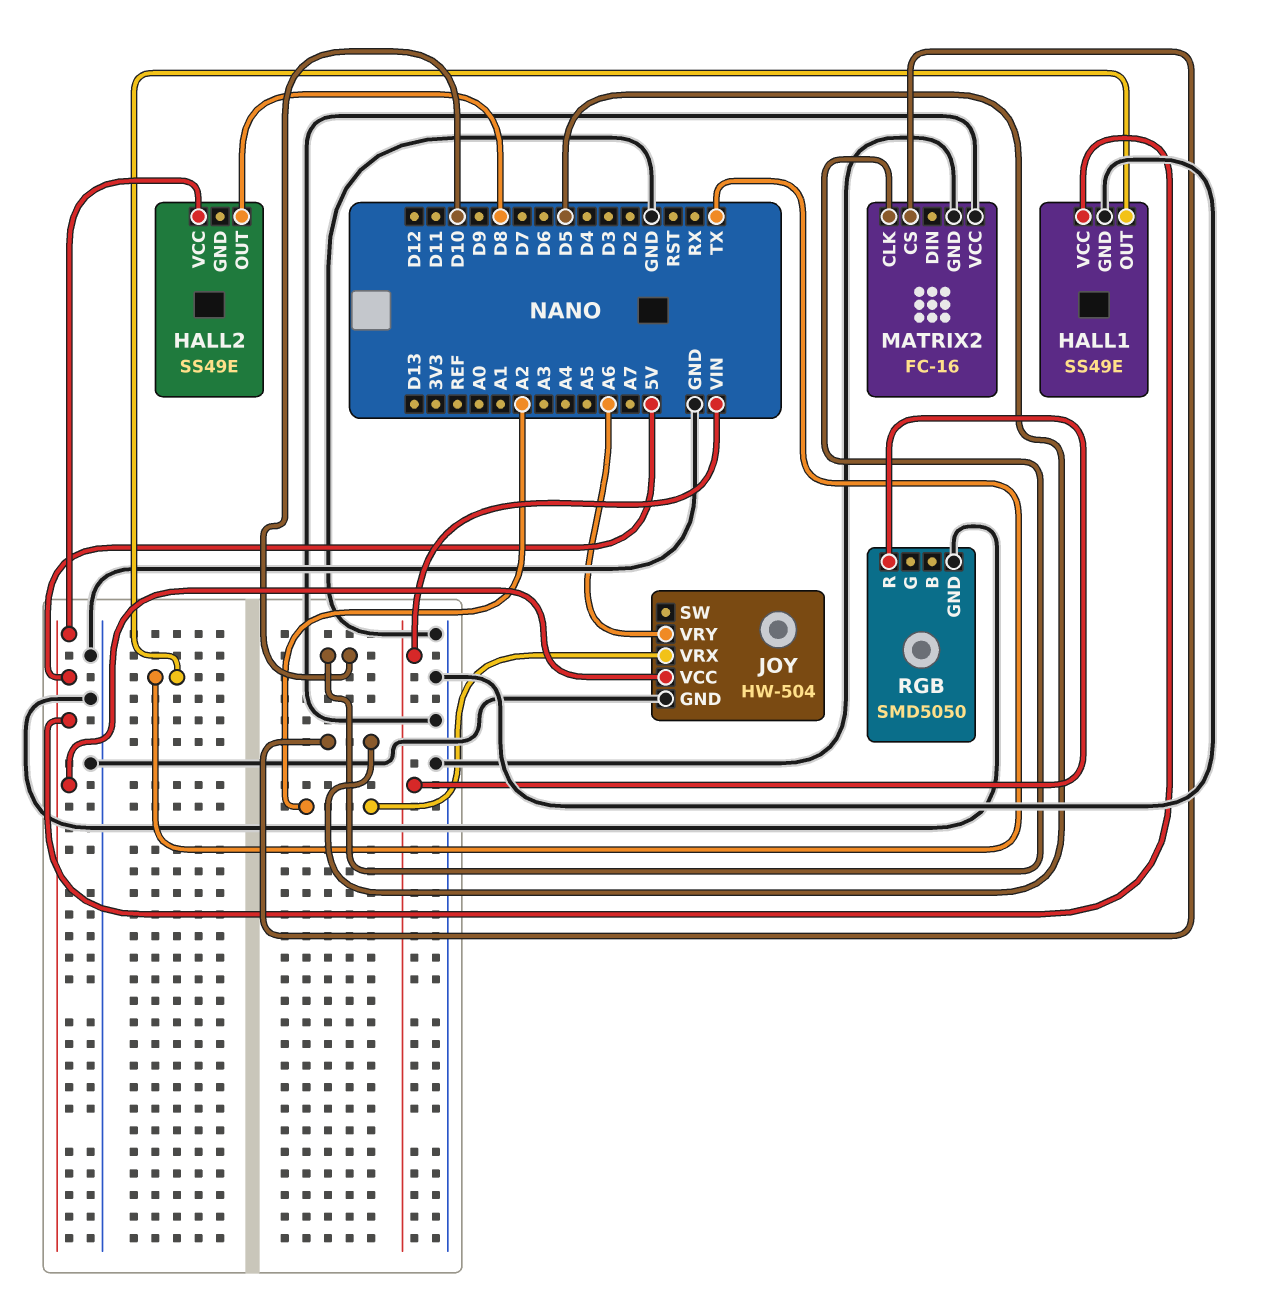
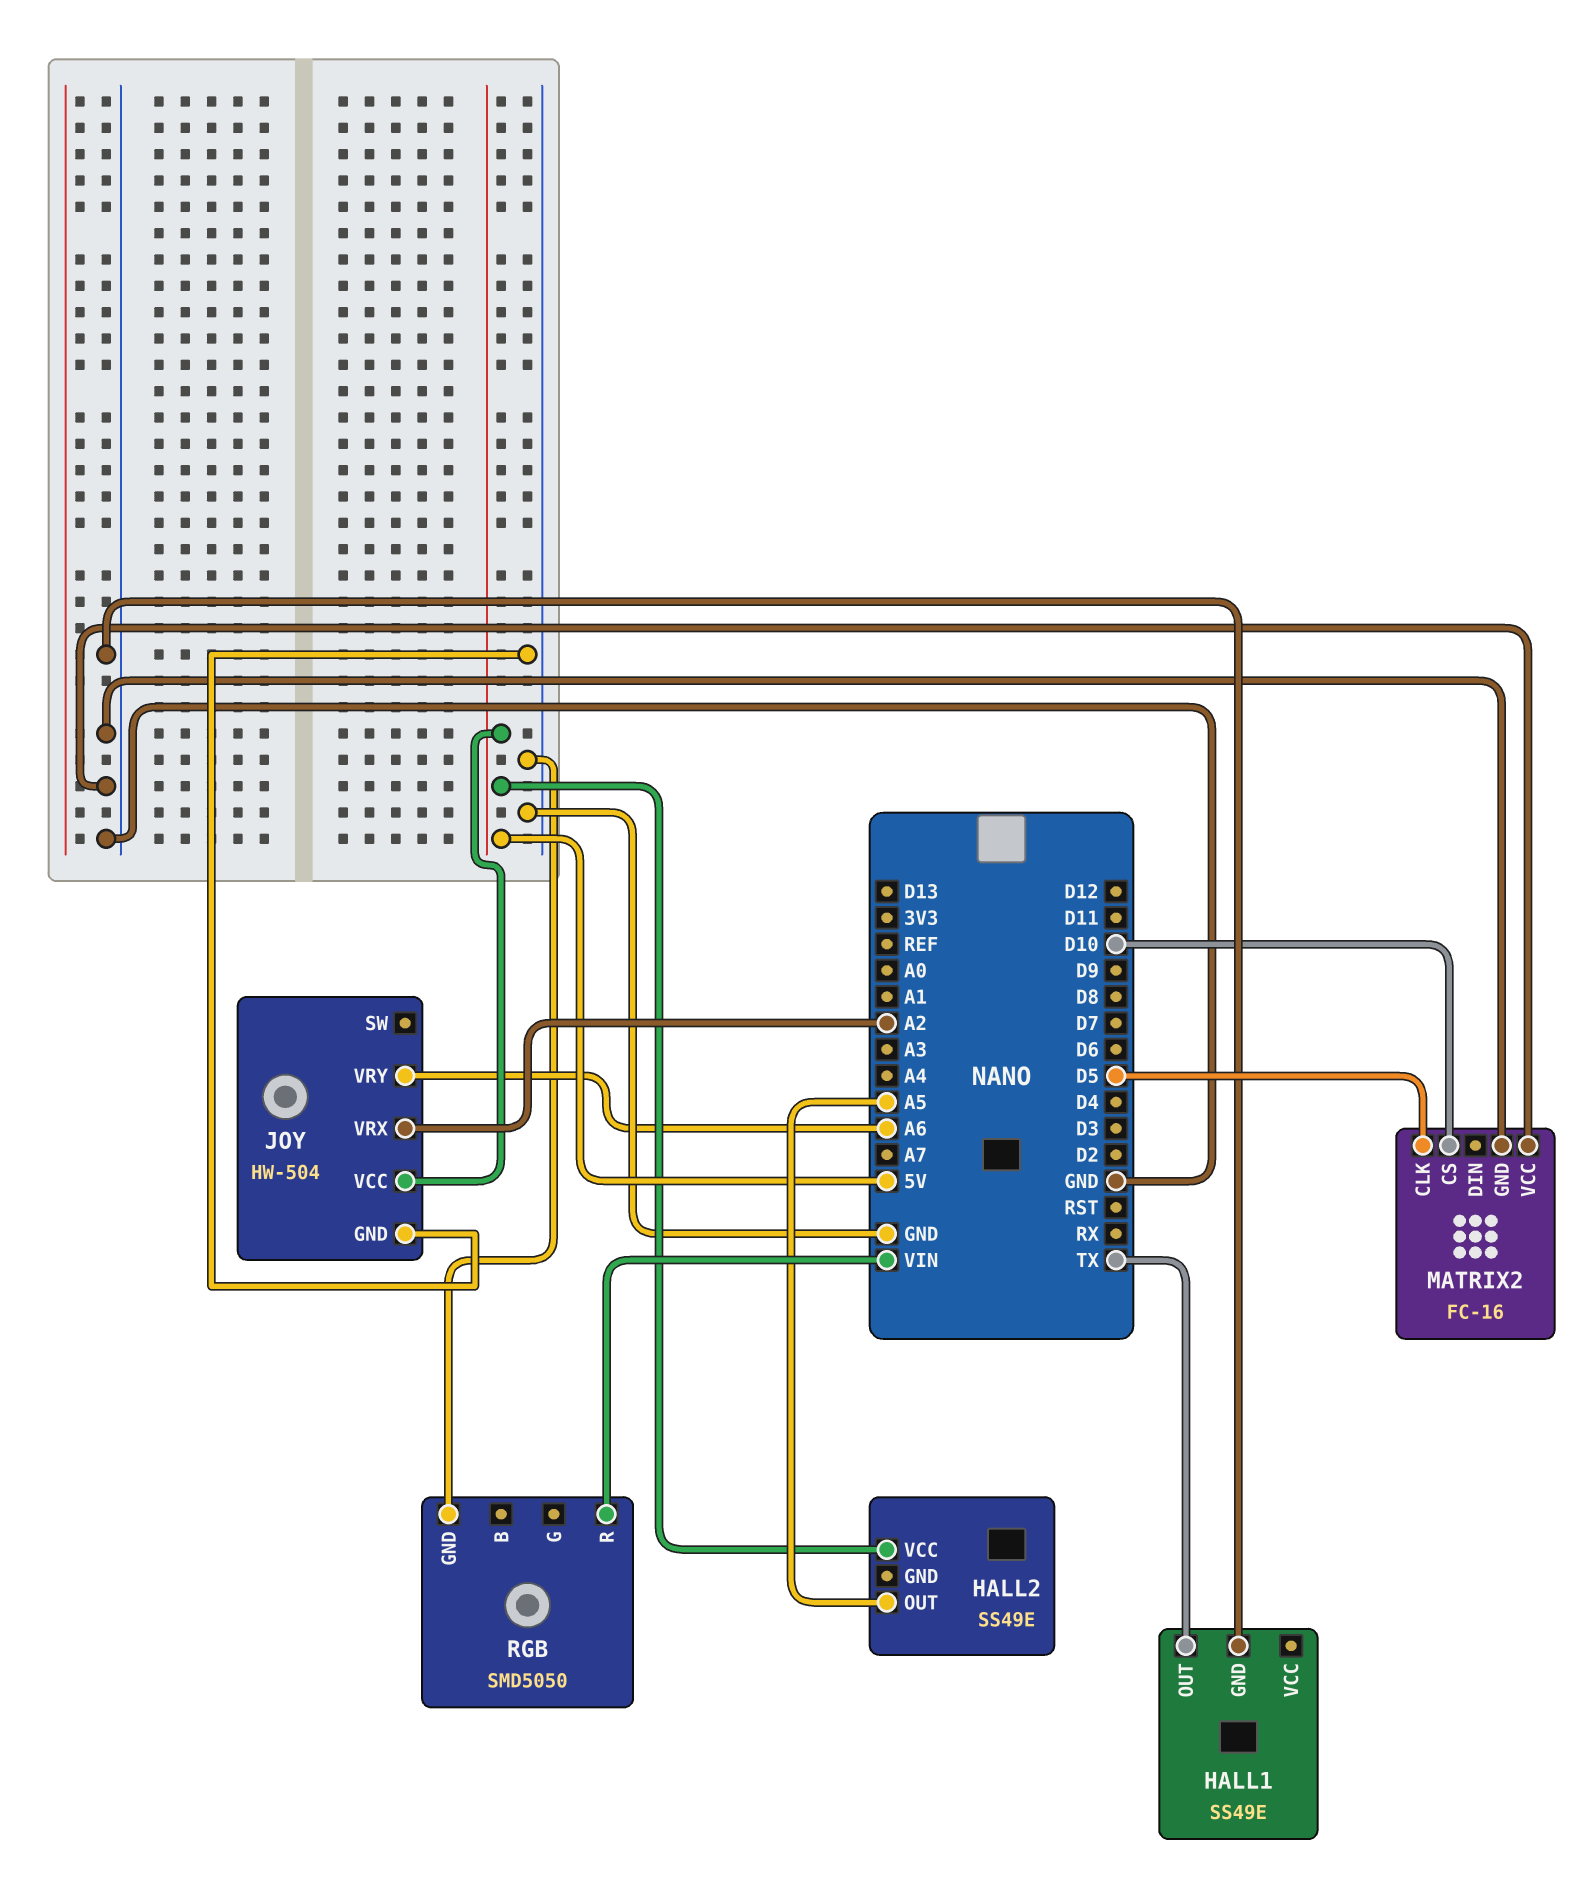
HALL1 pin VCC: 5V -> none
HALL2 pin OUT: D8 -> A5
MATRIX2 pin CLK: D10 -> D5
MATRIX2 pin CS: D5 -> D10

